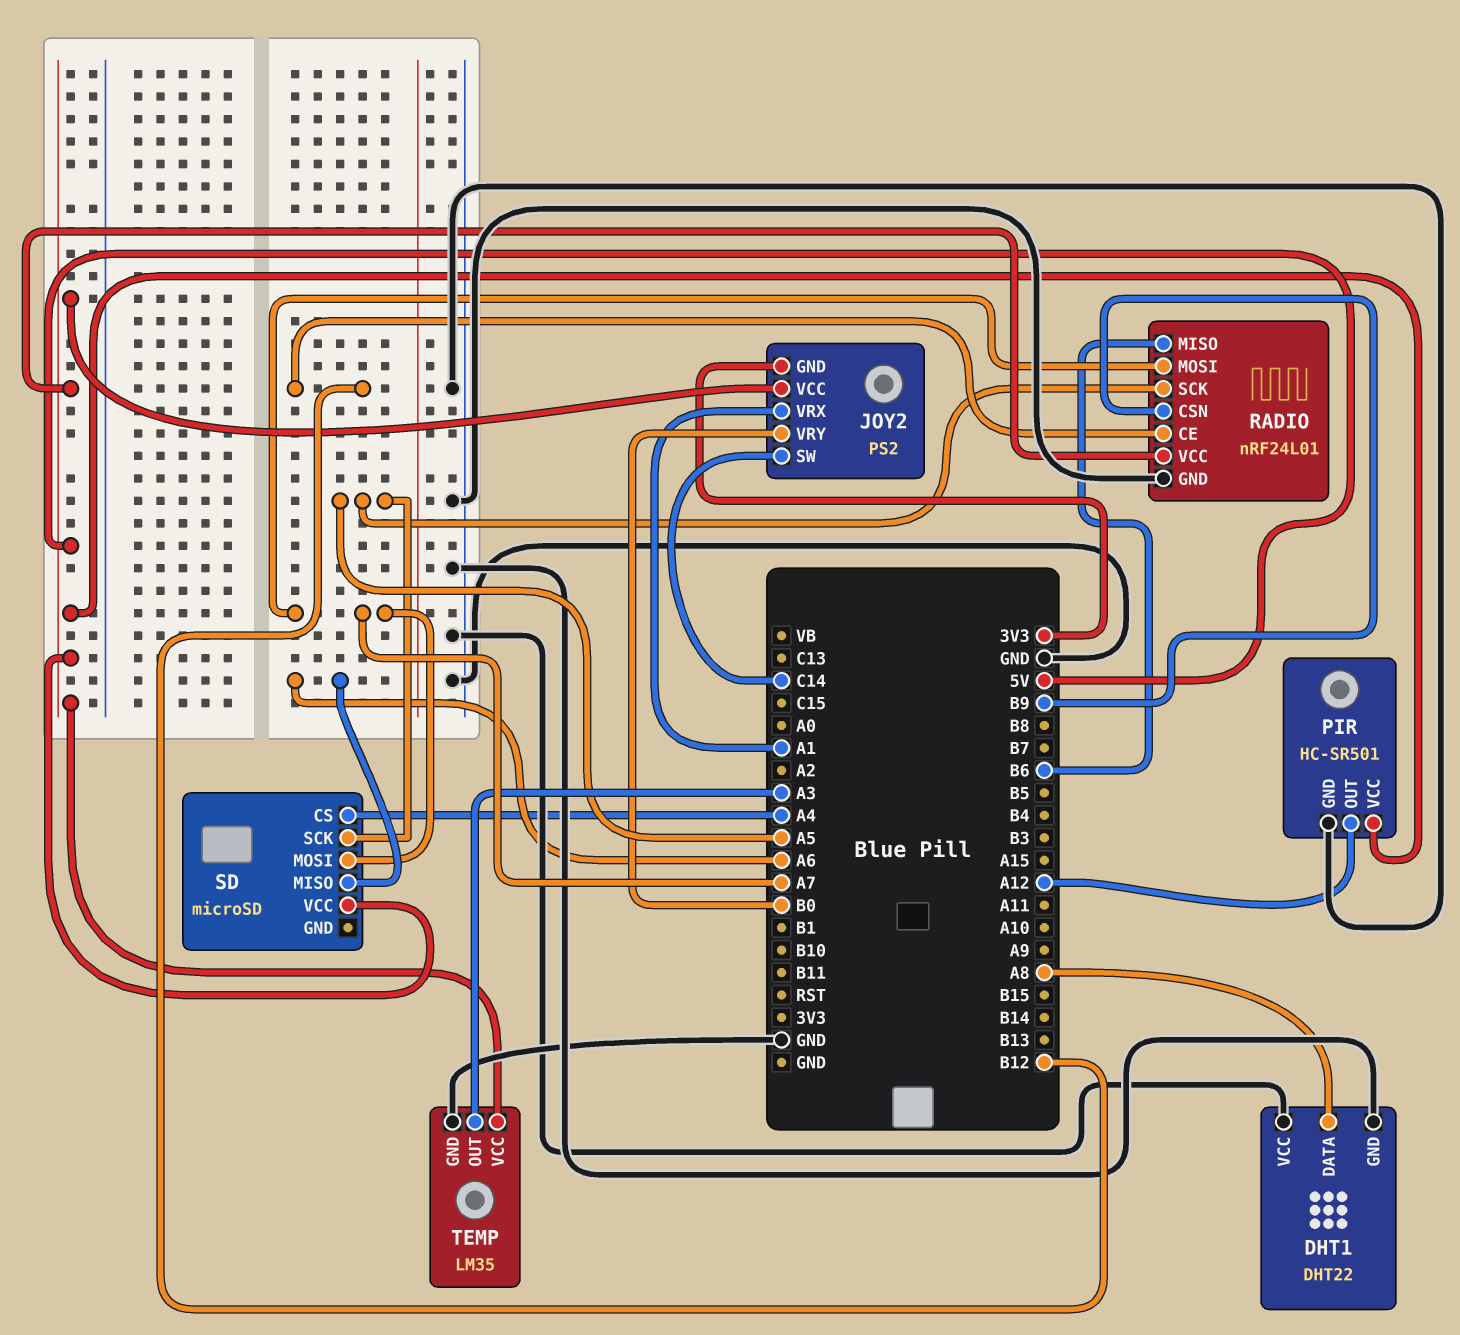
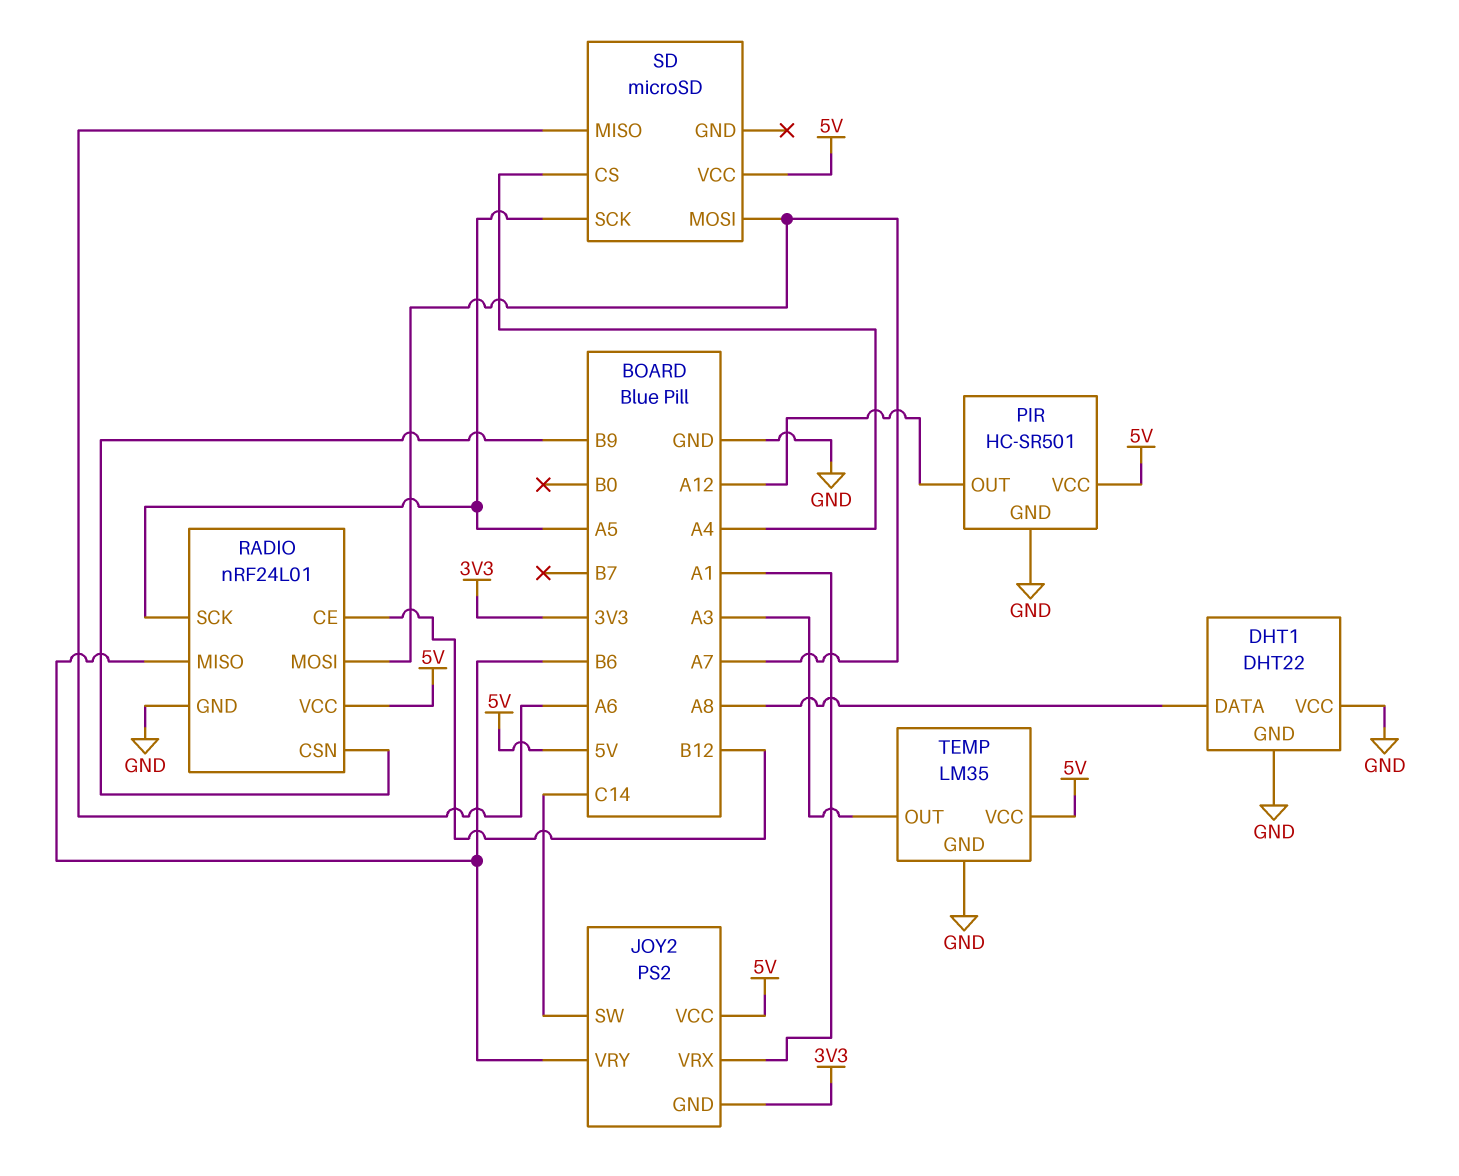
JOY2 pin VRY: B0 -> B6

